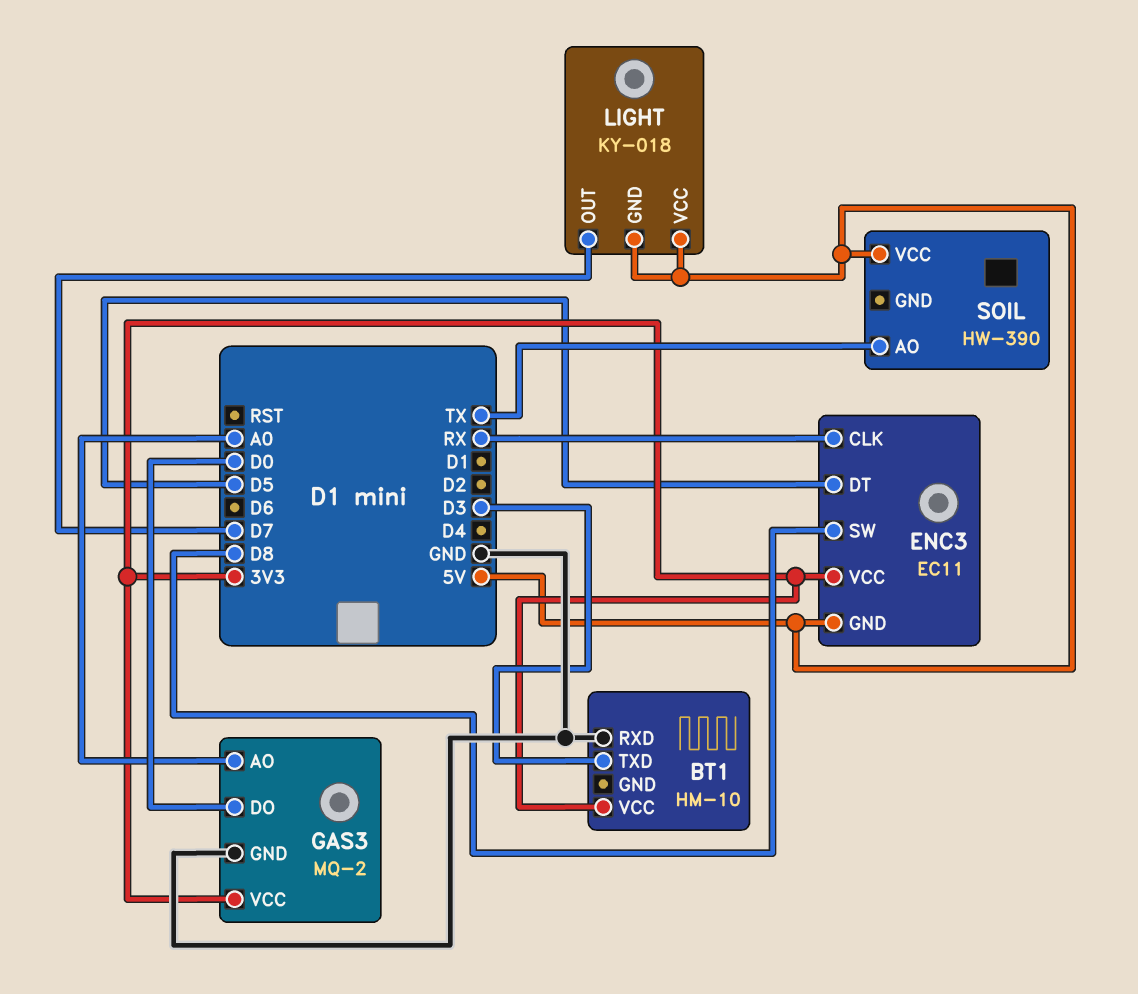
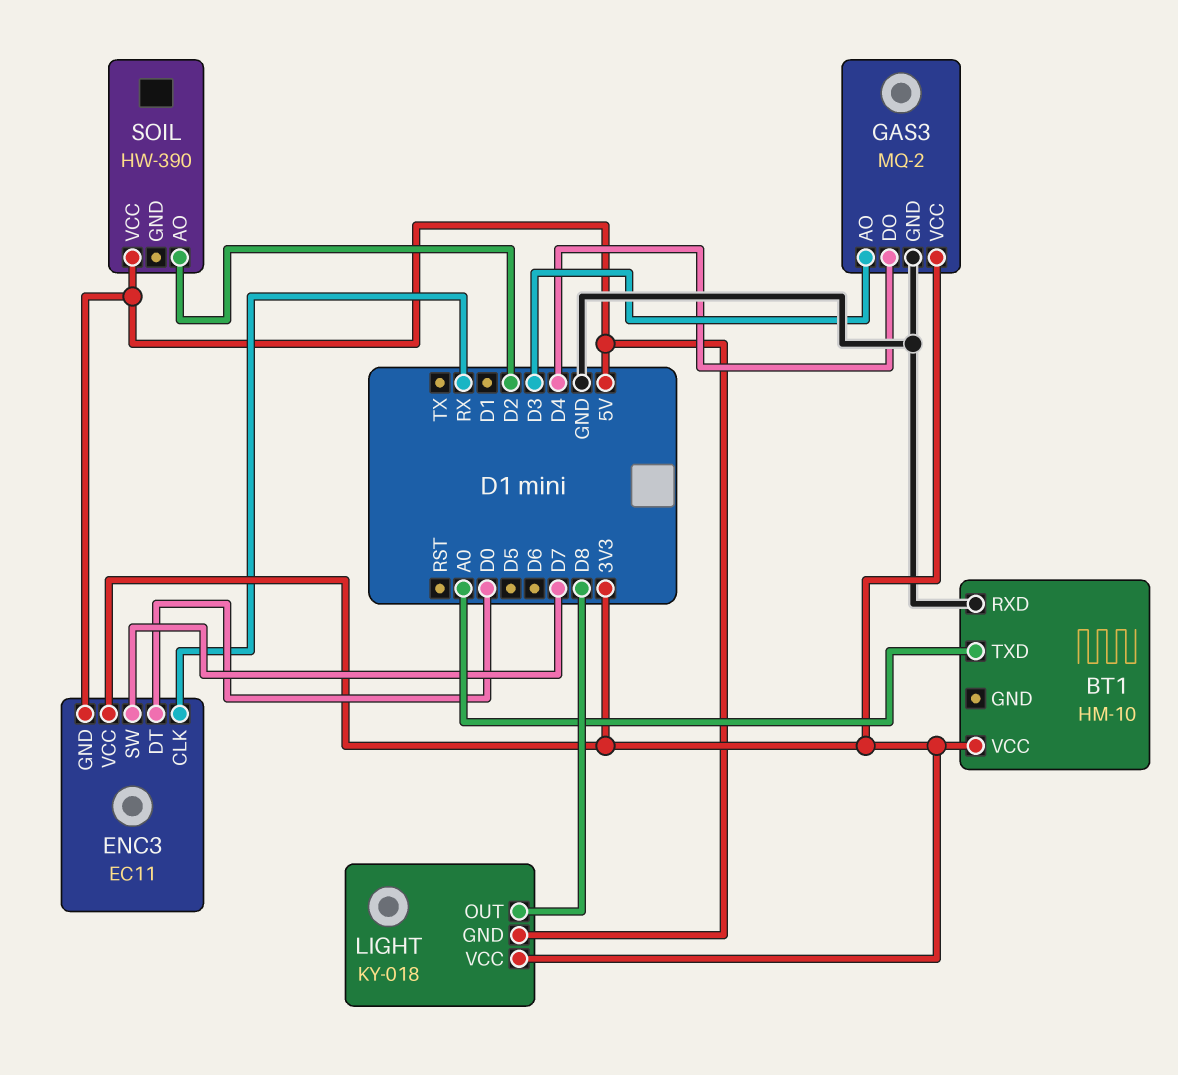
BT1 pin TXD: D3 -> A0
ENC3 pin DT: D5 -> D0
ENC3 pin SW: D8 -> D7
GAS3 pin AO: A0 -> D3
GAS3 pin DO: D0 -> D4
LIGHT pin OUT: D7 -> D8
LIGHT pin VCC: 5V -> 3V3
SOIL pin AO: TX -> D2

